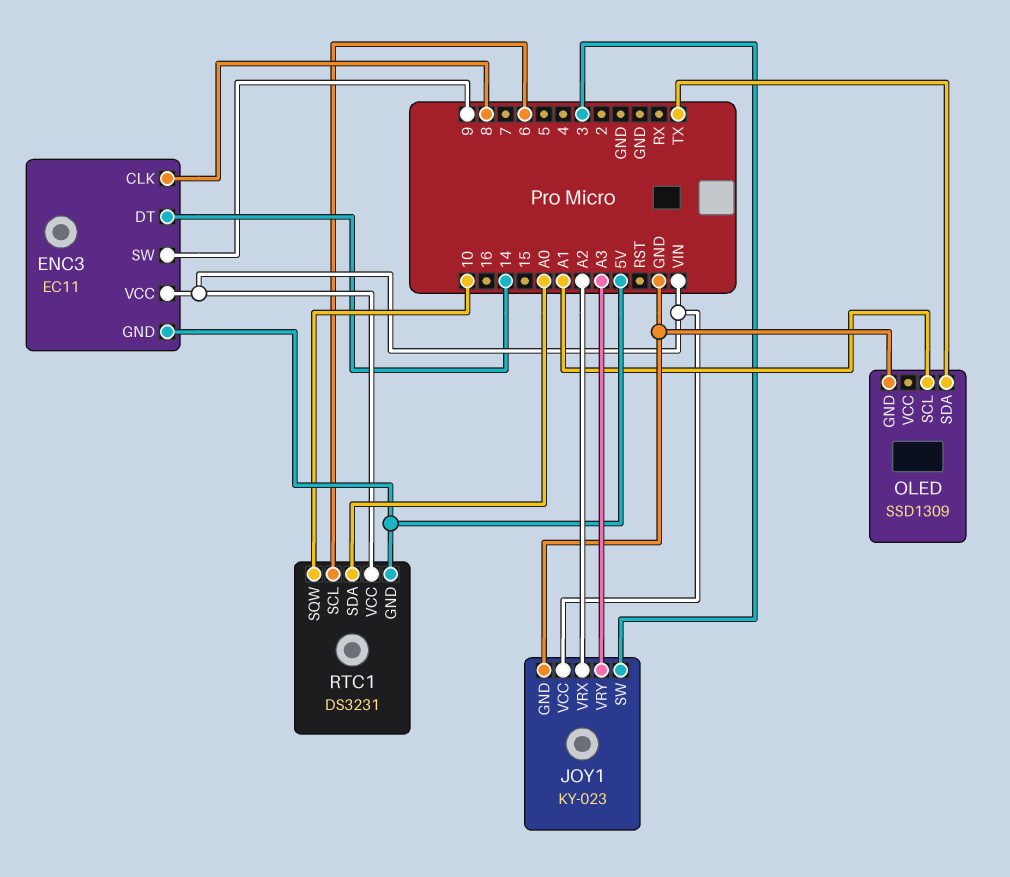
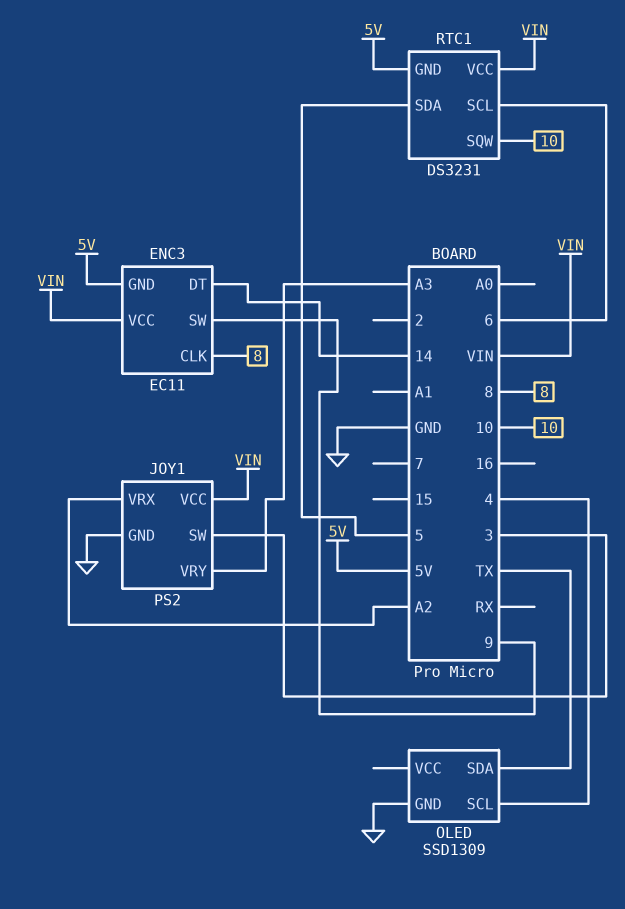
JOY1: KY-023 -> PS2
OLED pin SCL: A1 -> 4
RTC1 pin SDA: A0 -> 5

